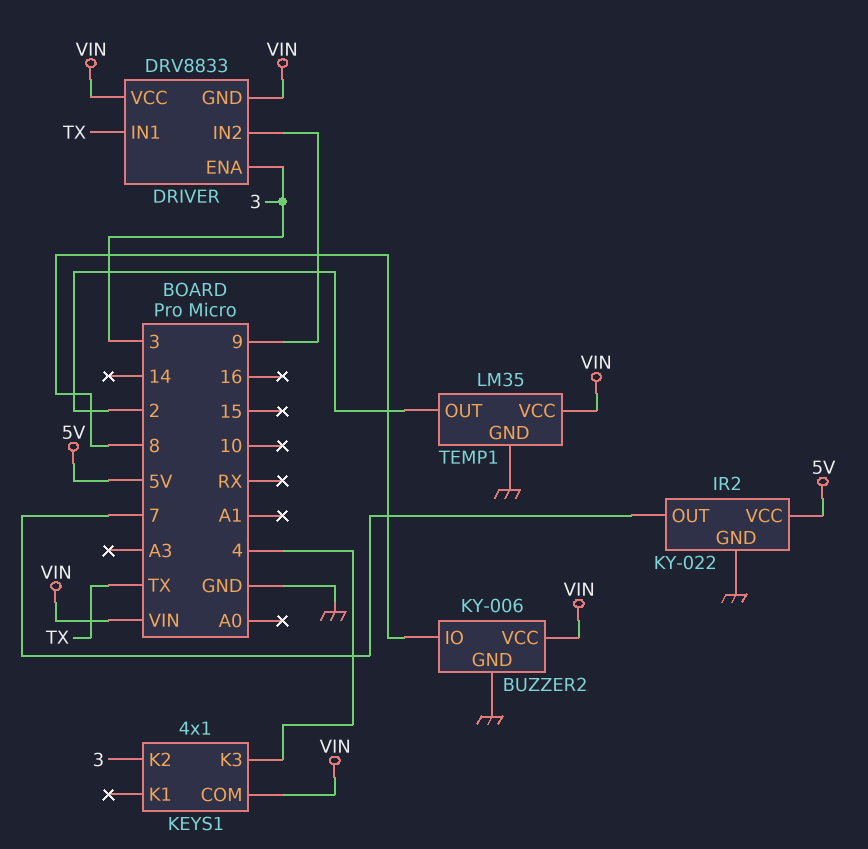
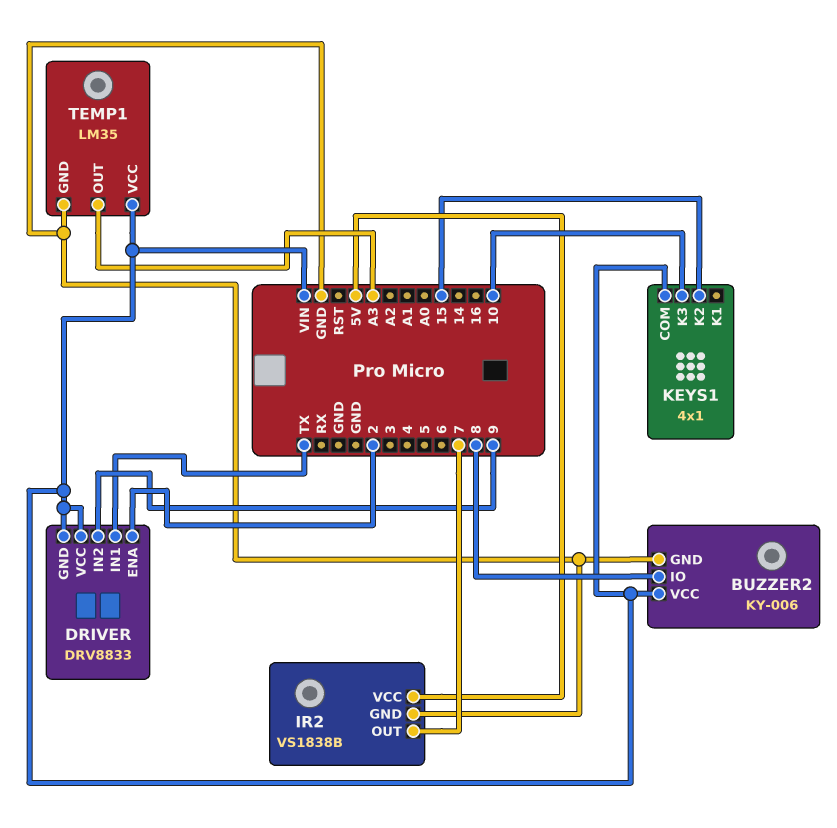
DRIVER pin ENA: 3 -> 2
IR2: KY-022 -> VS1838B
KEYS1 pin K2: 3 -> 15
KEYS1 pin K3: 4 -> 10
TEMP1 pin OUT: 2 -> A3

